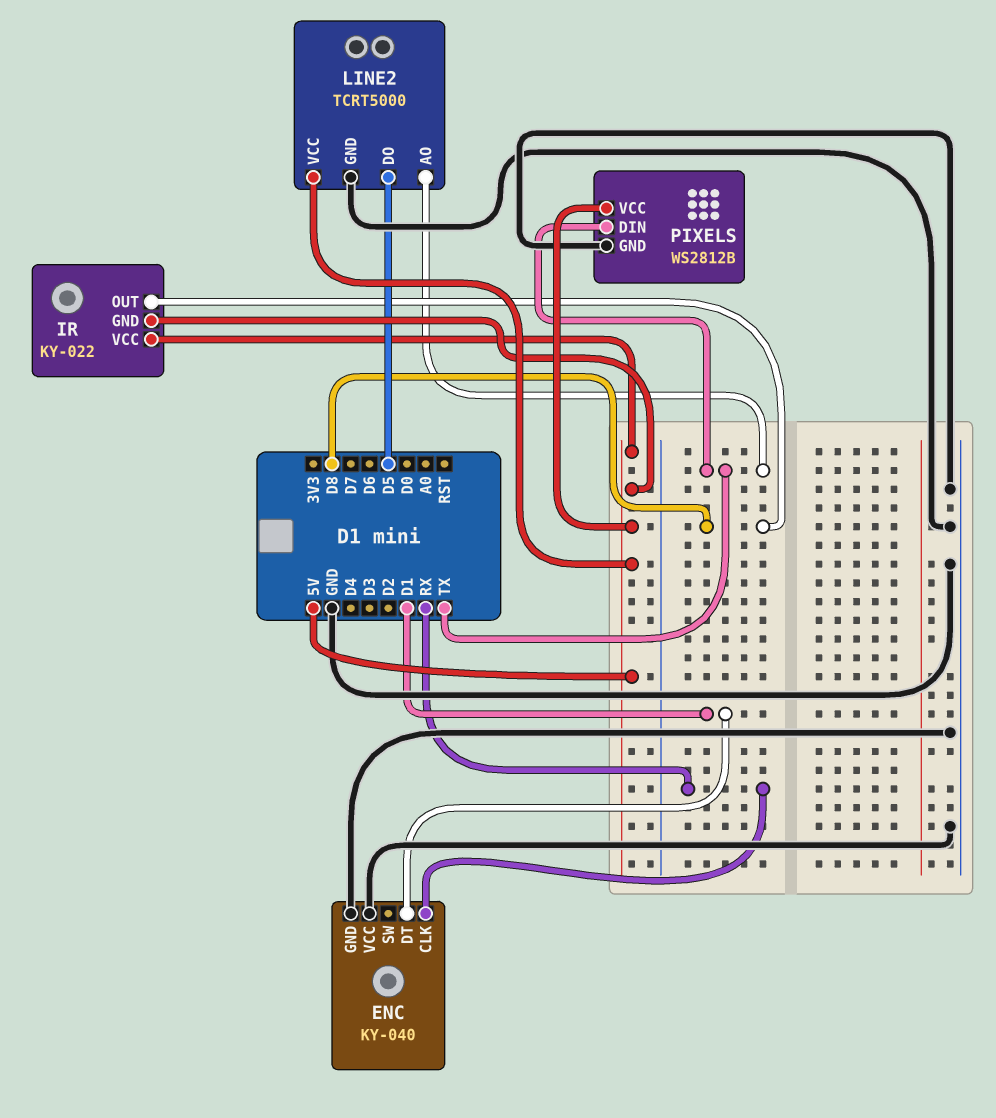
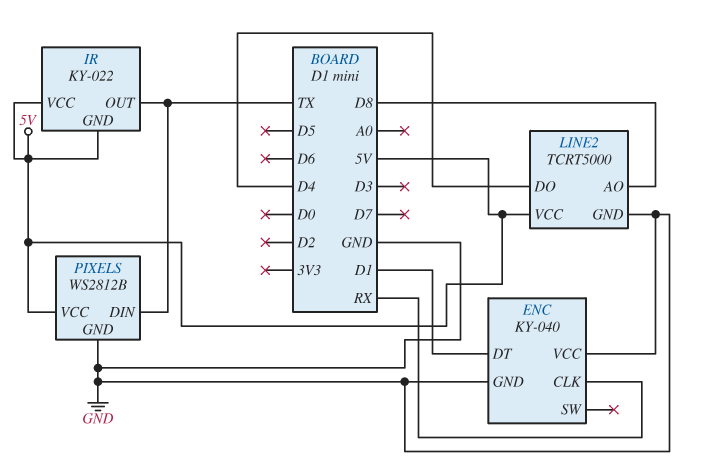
IR pin OUT: D8 -> TX
LINE2 pin AO: TX -> D8
LINE2 pin DO: D5 -> D4

